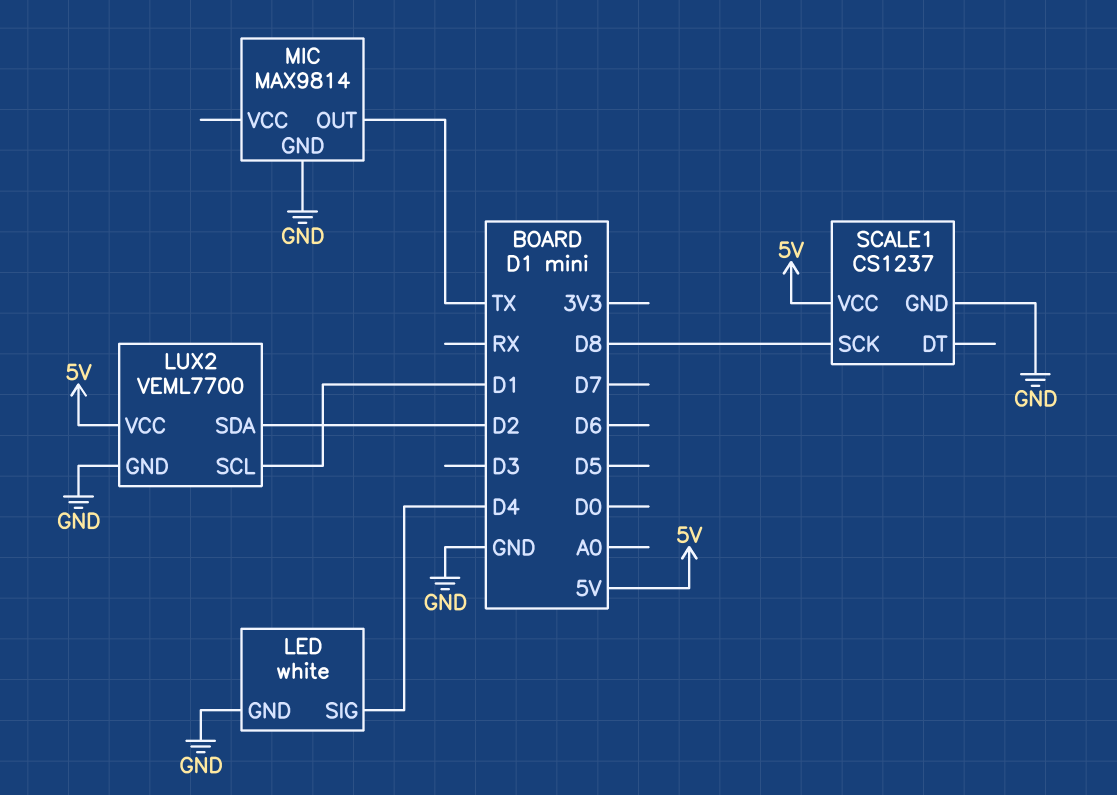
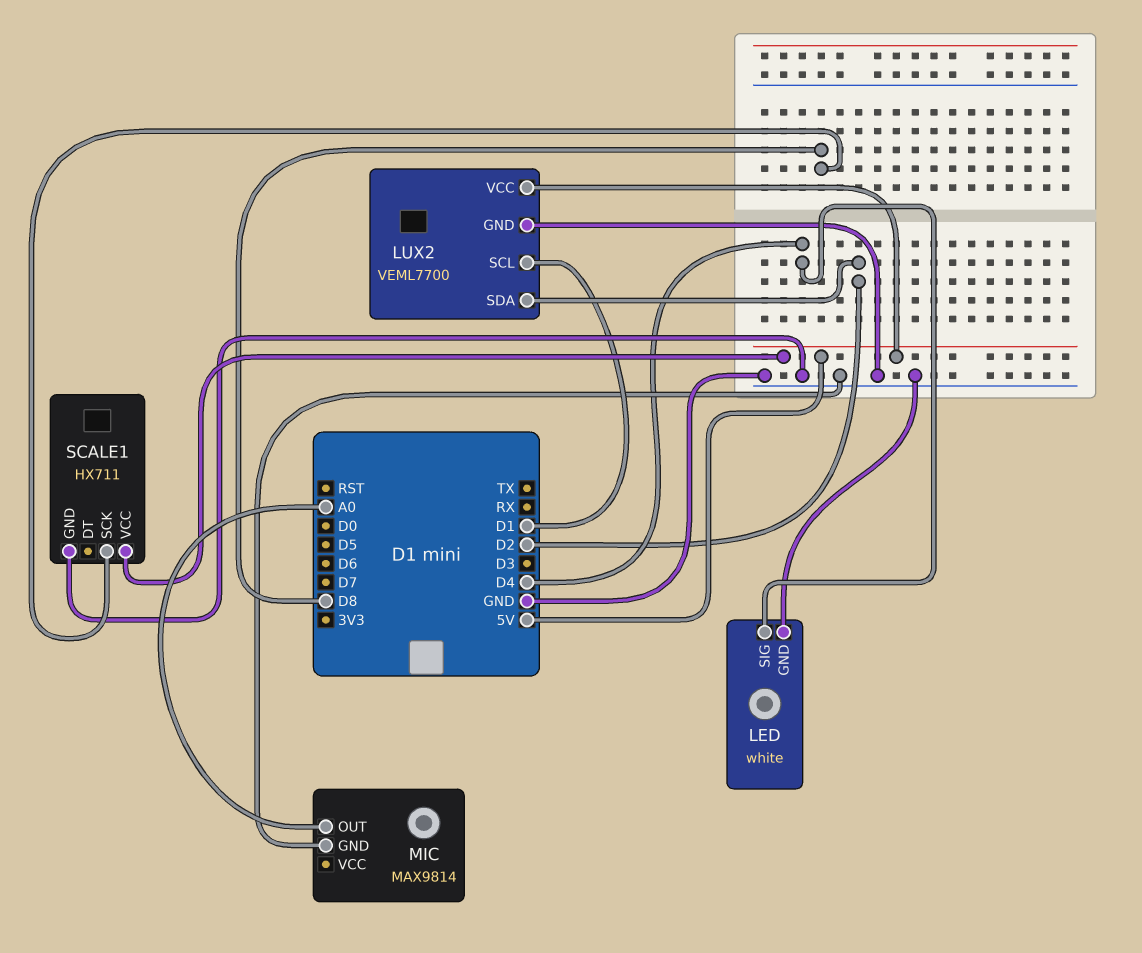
MIC pin OUT: TX -> A0
SCALE1: CS1237 -> HX711

